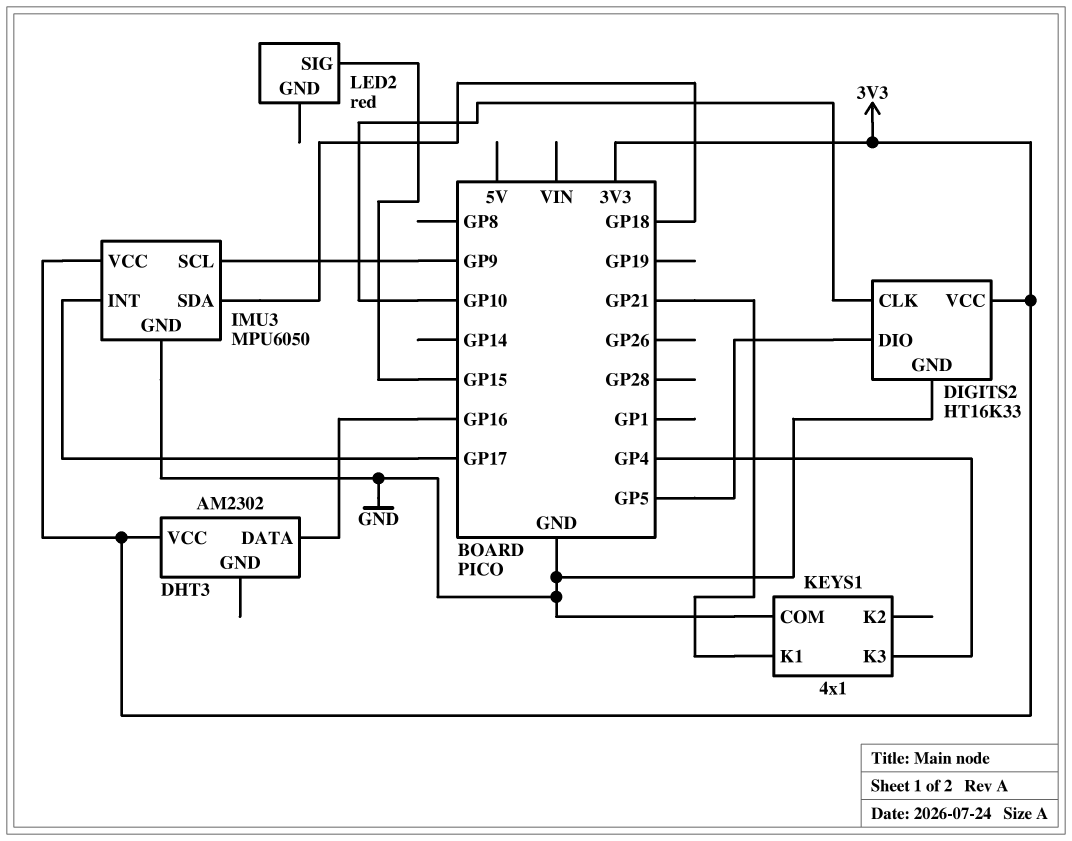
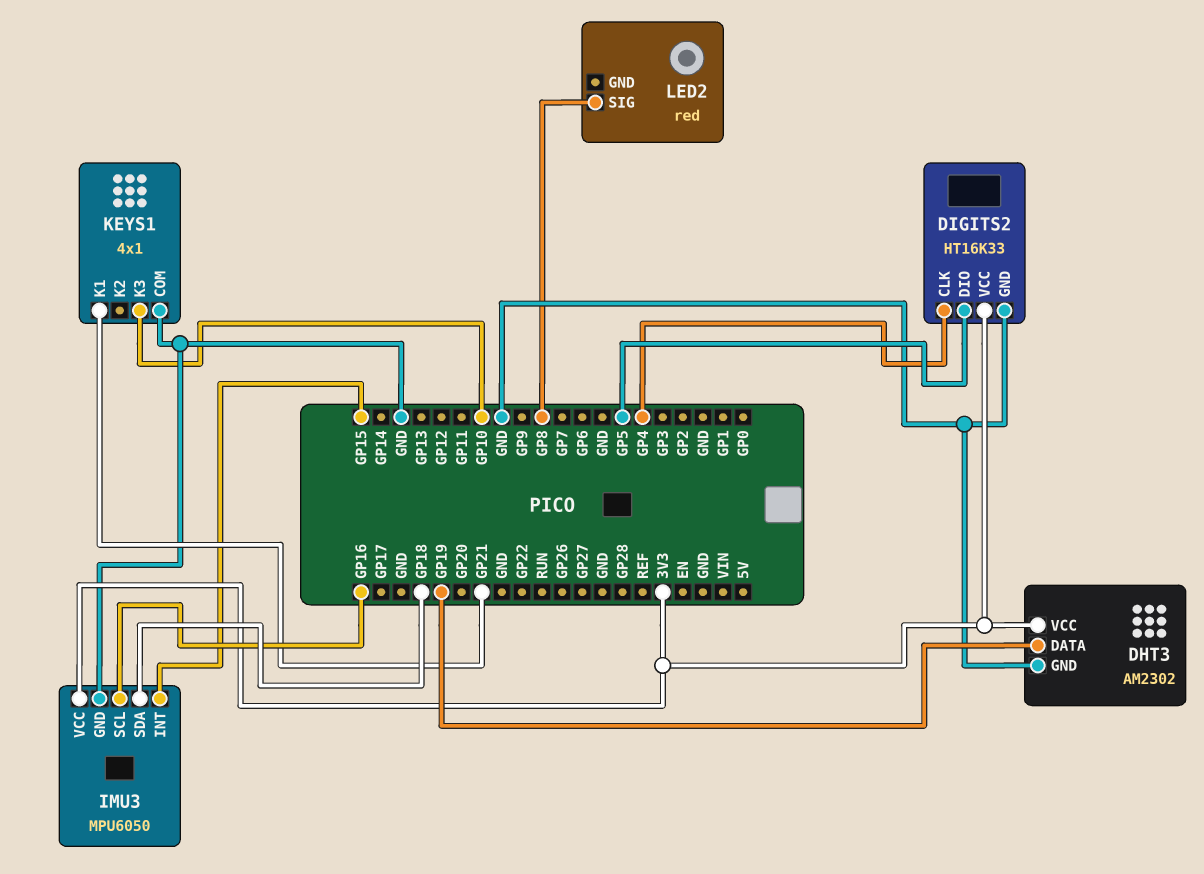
DHT3 pin DATA: GP16 -> GP19
DHT3 pin GND: none -> GND
DIGITS2 pin CLK: GP10 -> GP4
IMU3 pin INT: GP17 -> GP15
IMU3 pin SCL: GP9 -> GP16
KEYS1 pin K3: GP4 -> GP10
LED2 pin SIG: GP15 -> GP8

